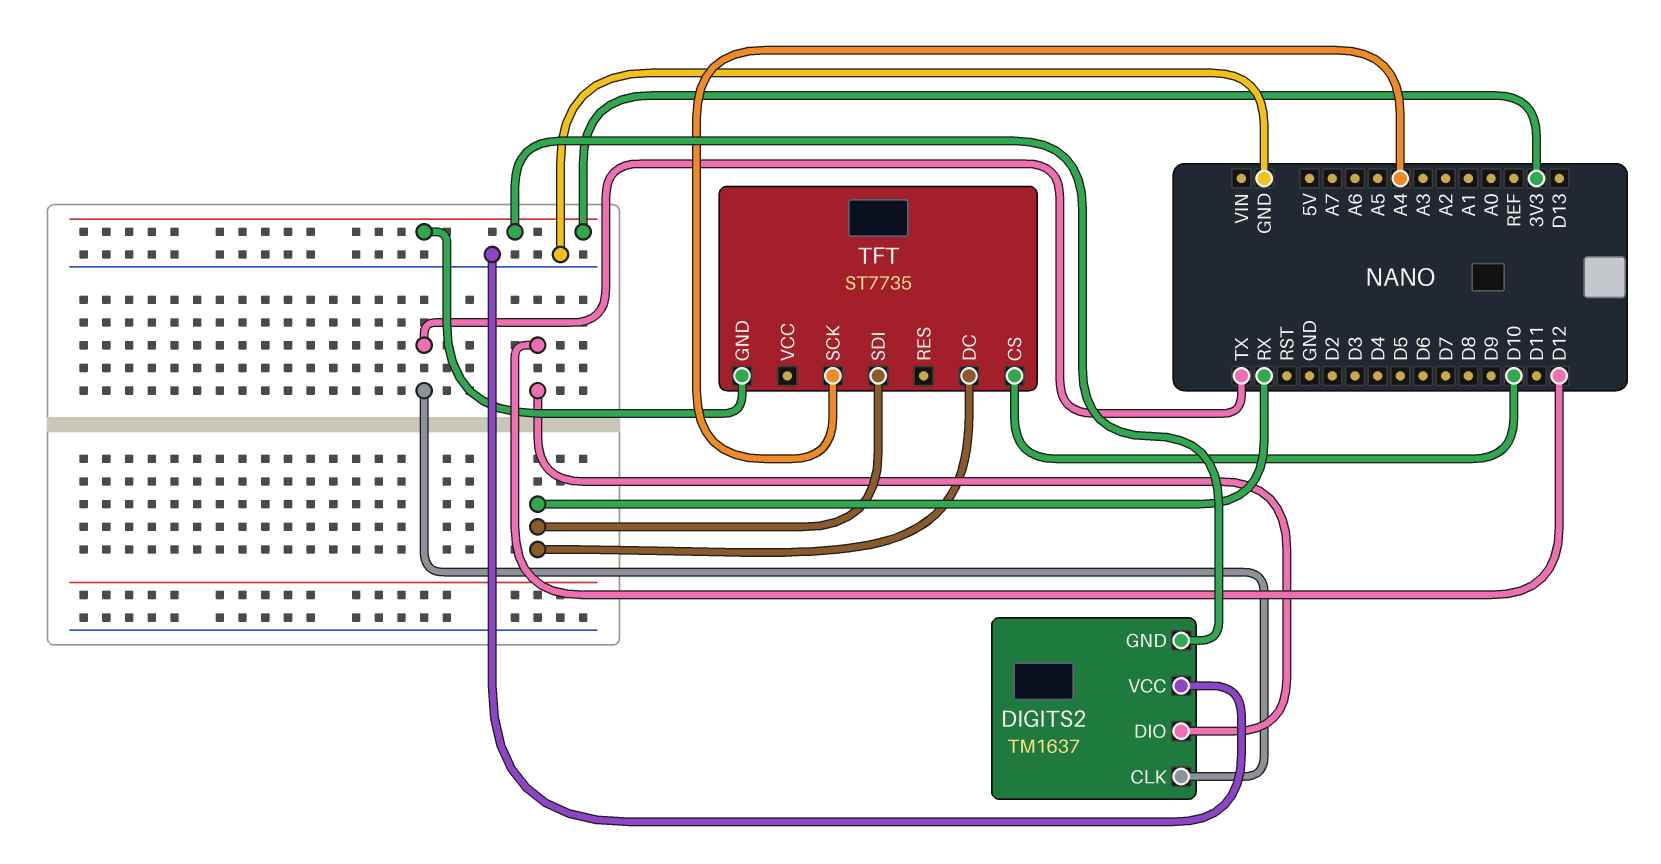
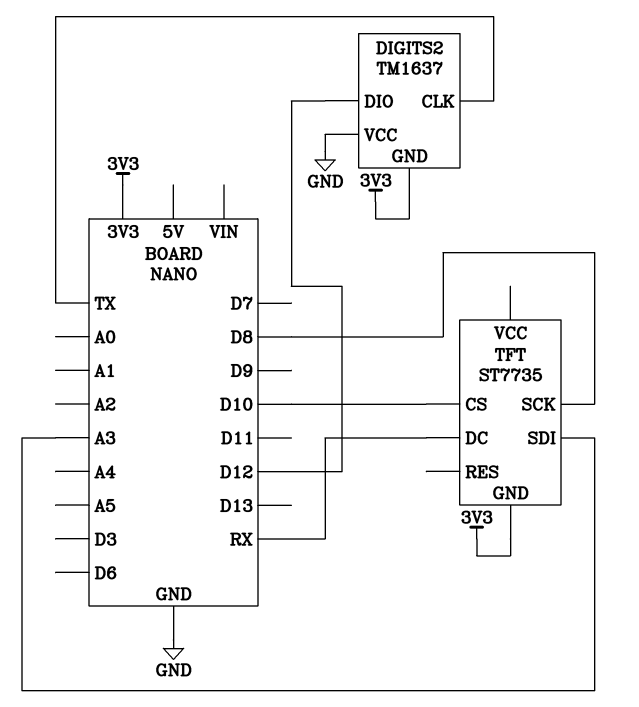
TFT pin SCK: A4 -> D8
TFT pin SDI: RX -> A3

